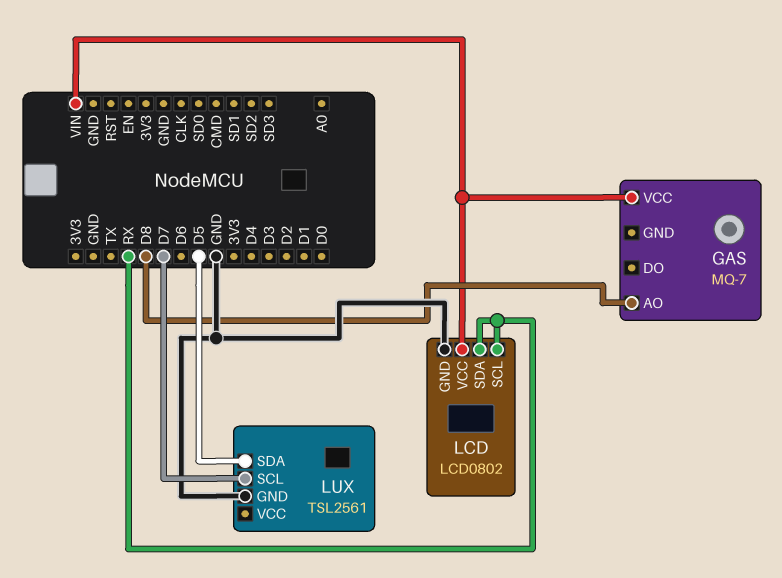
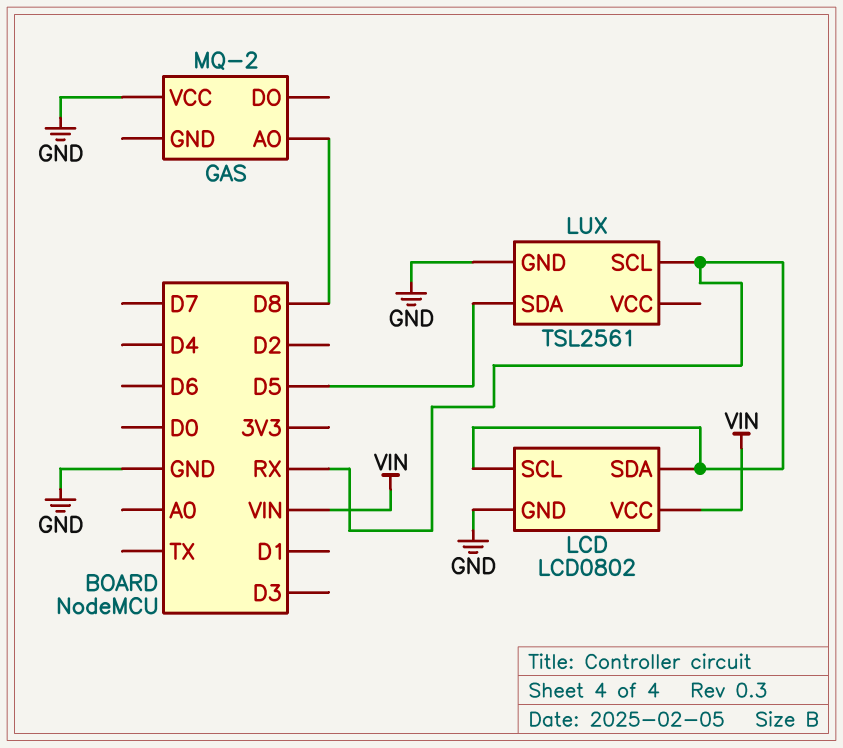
GAS: MQ-7 -> MQ-2
GAS pin VCC: VIN -> GND
LUX pin SCL: D7 -> RX

